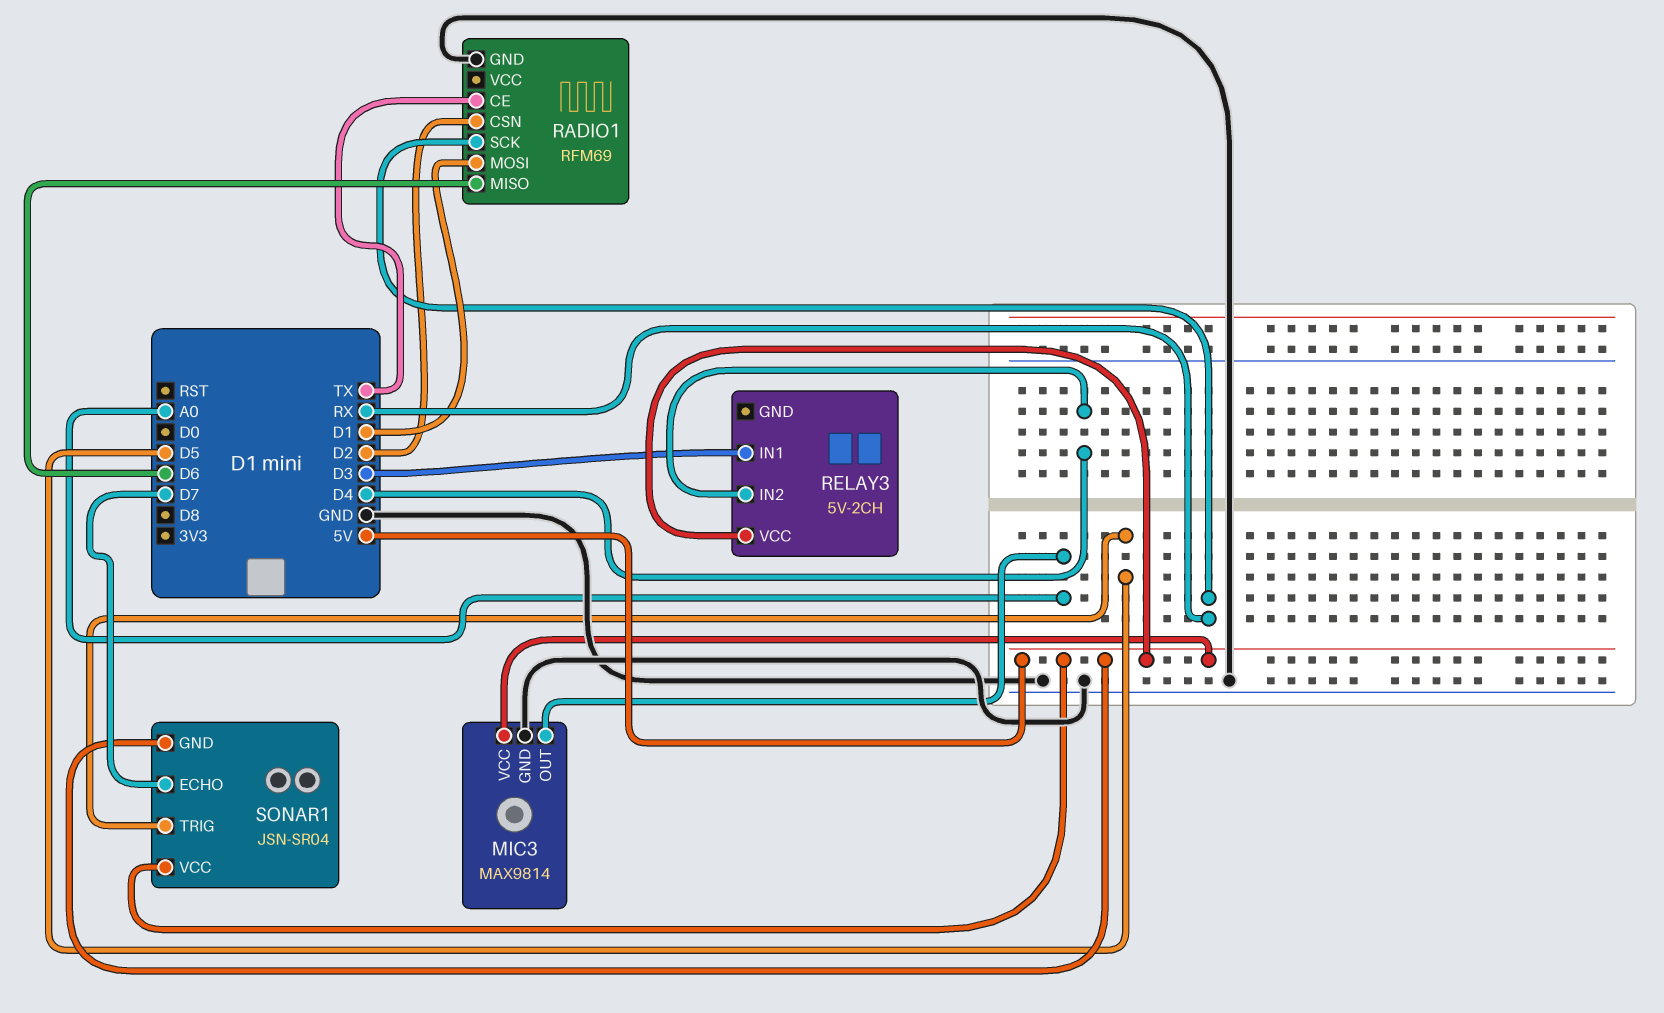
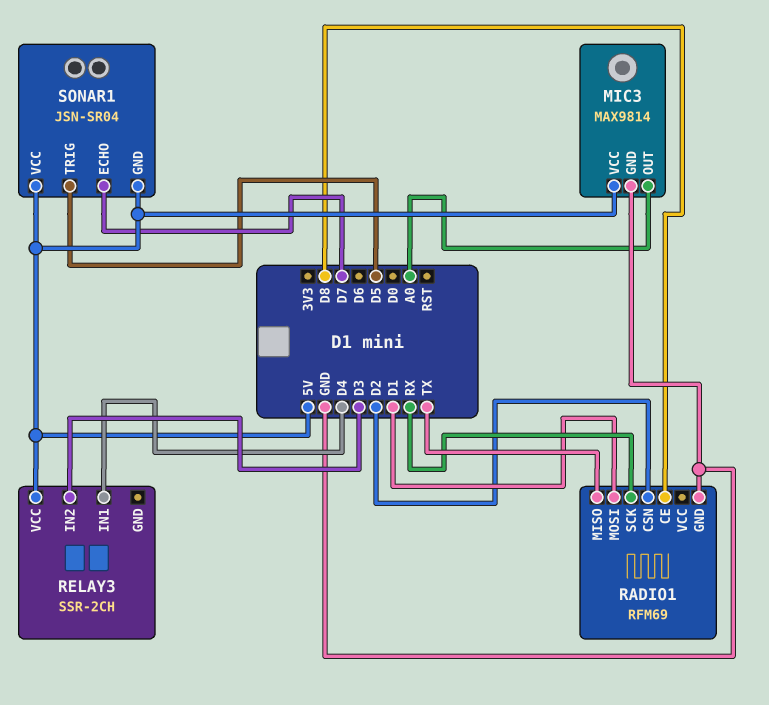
RADIO1 pin CE: TX -> D8
RADIO1 pin MISO: D6 -> TX
RELAY3: 5V-2CH -> SSR-2CH
RELAY3 pin IN1: D3 -> D4
RELAY3 pin IN2: D4 -> D3

